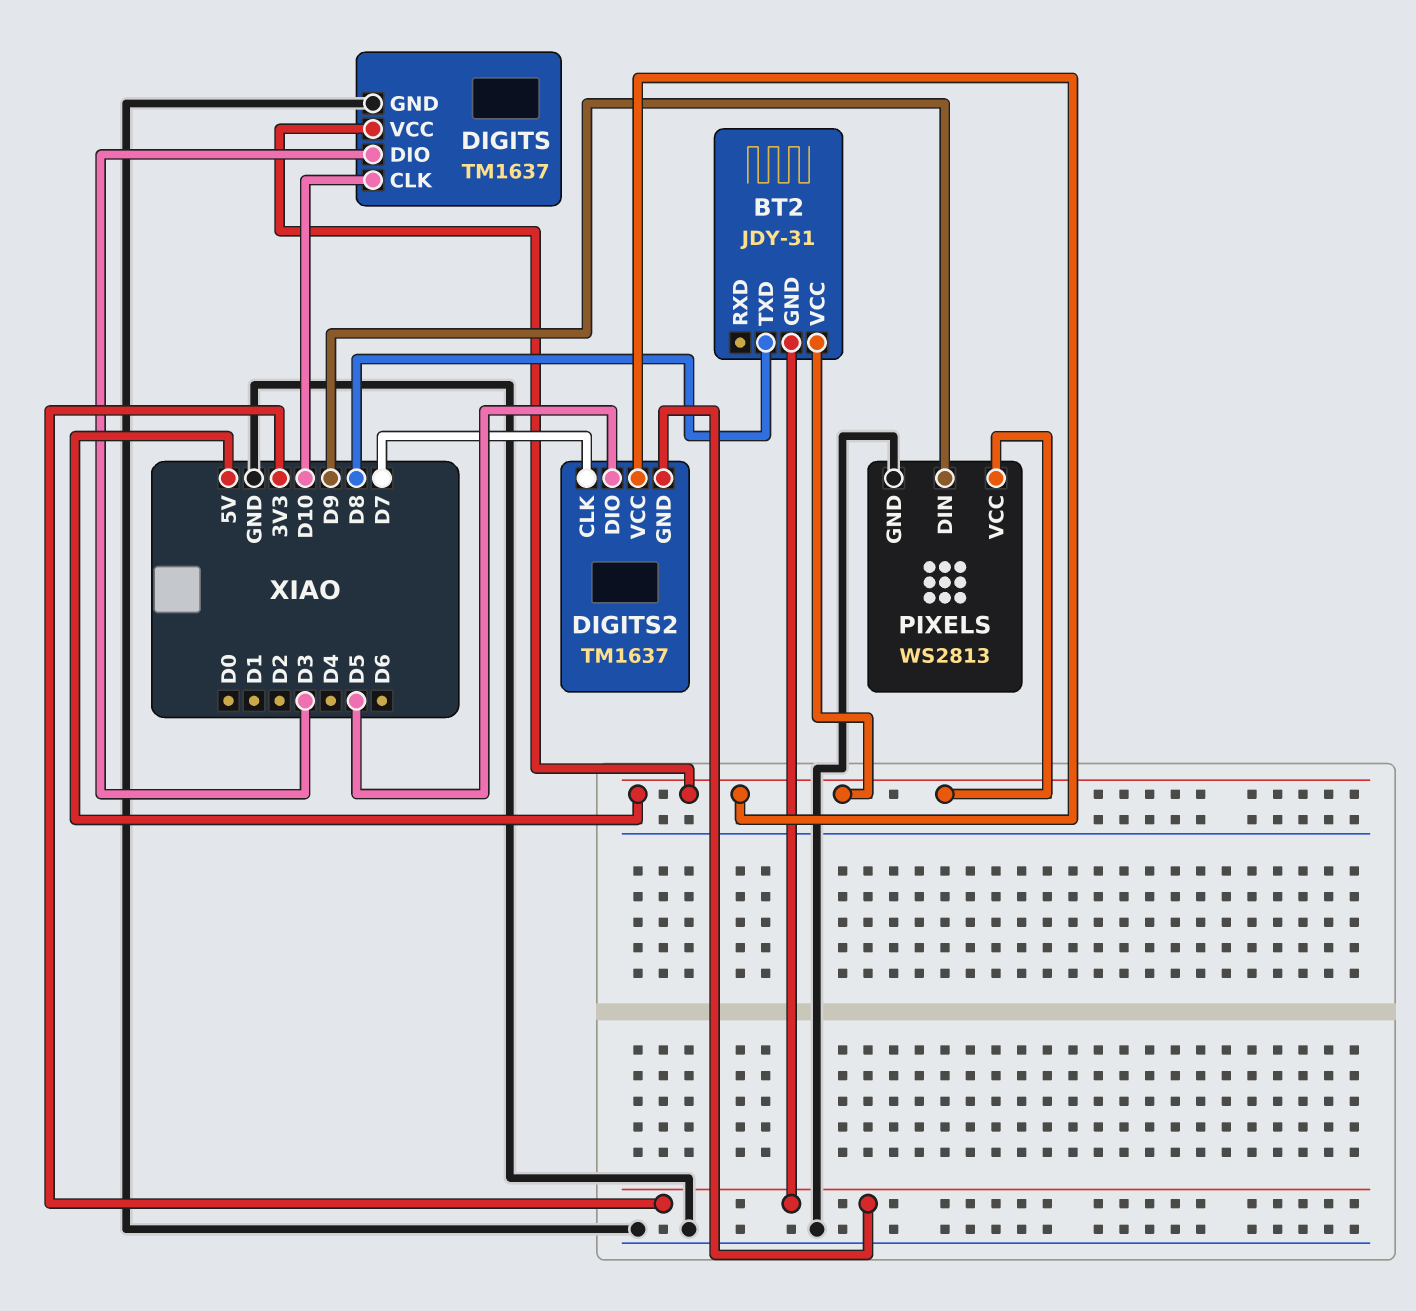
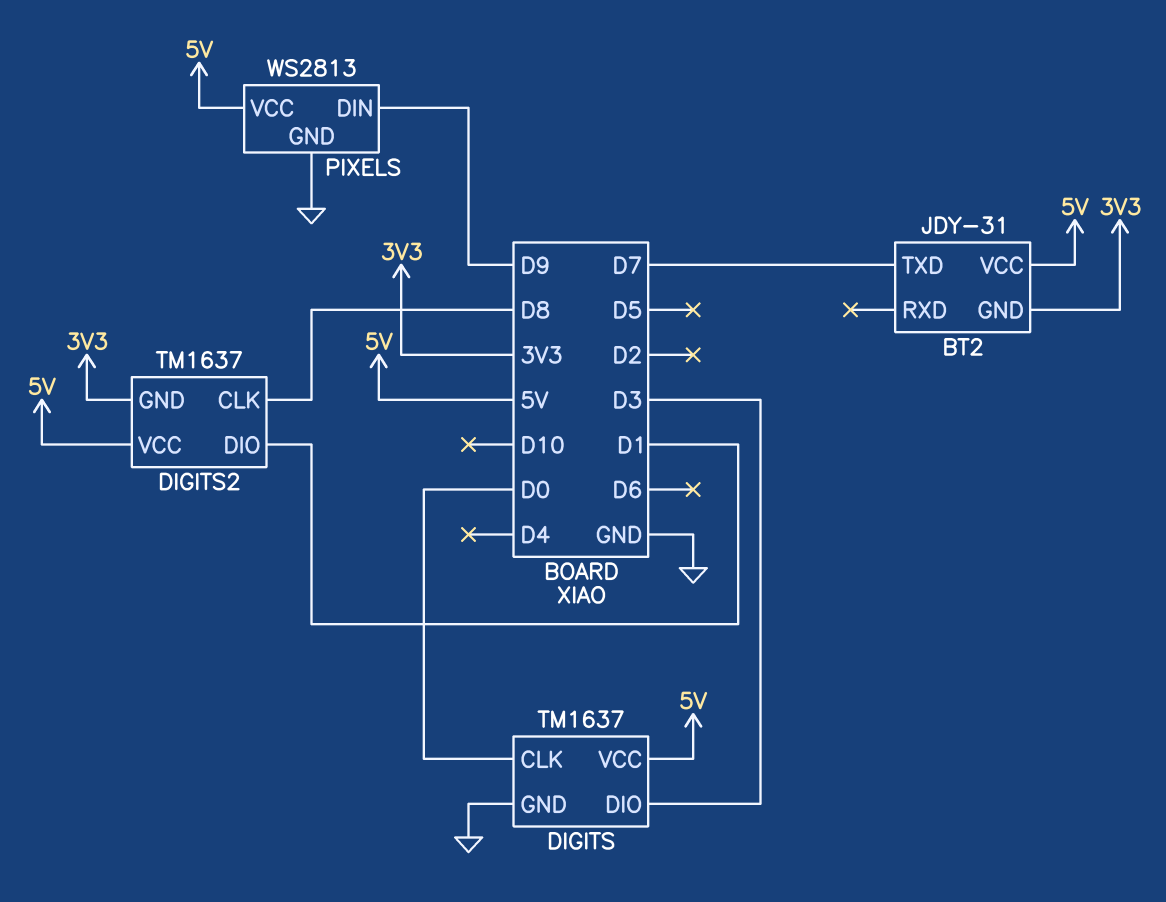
BT2 pin TXD: D8 -> D7
DIGITS pin CLK: D10 -> D0
DIGITS2 pin CLK: D7 -> D8
DIGITS2 pin DIO: D5 -> D1

